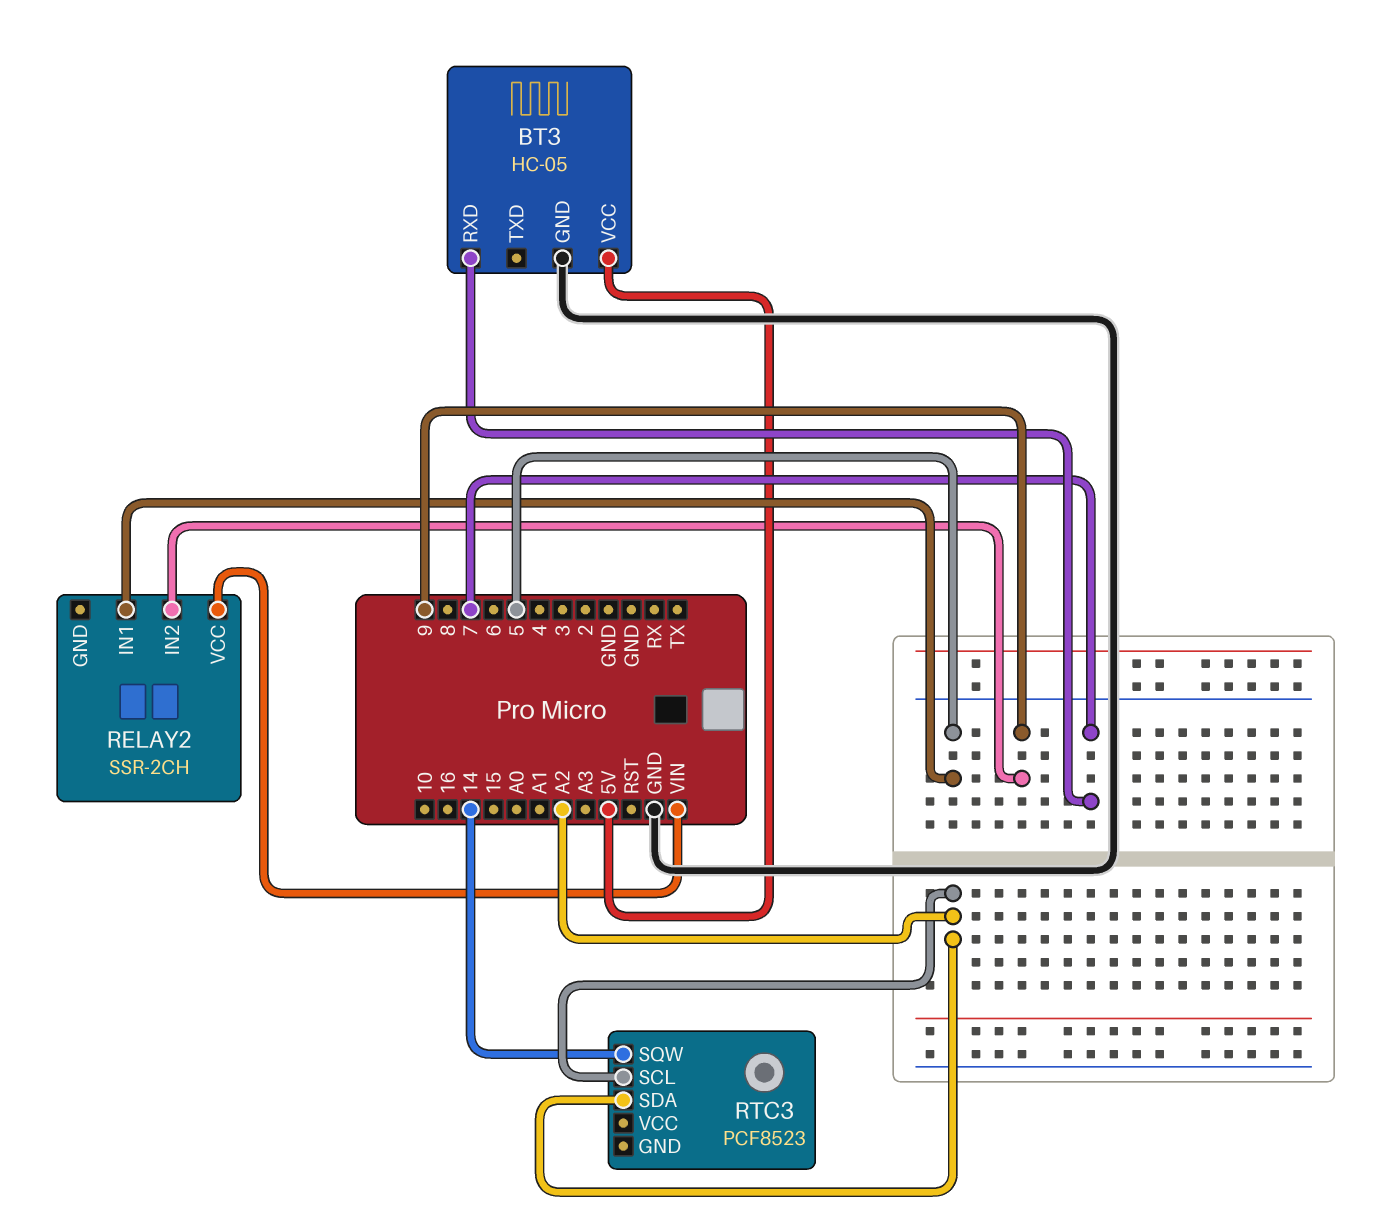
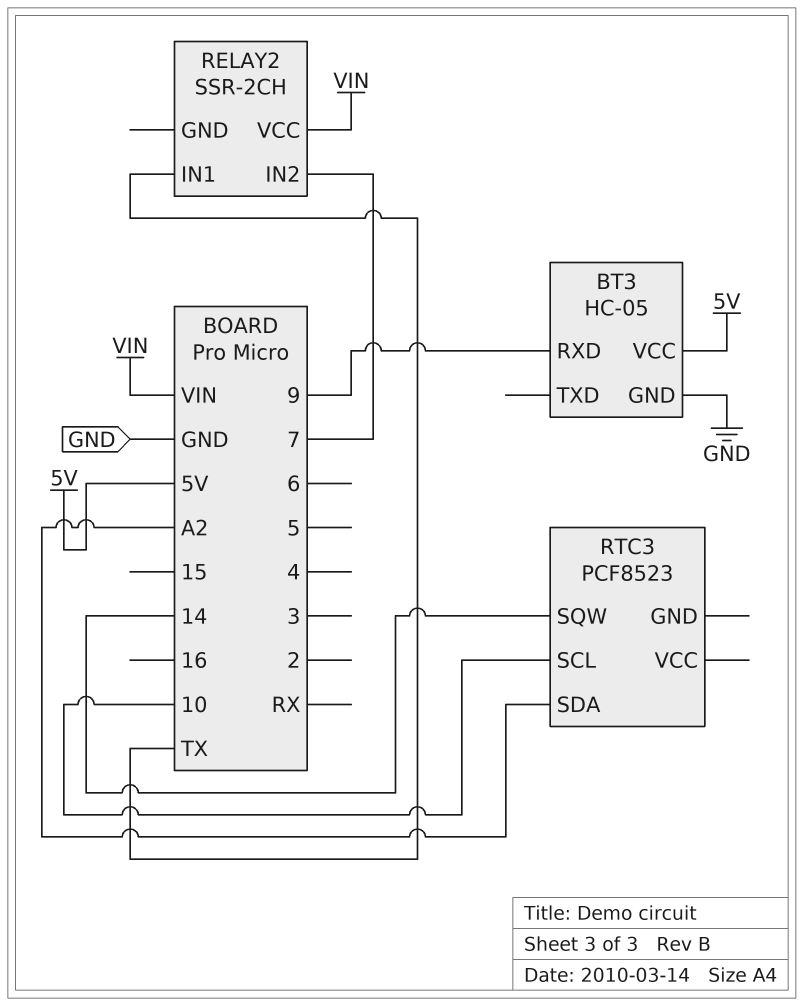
BT3 pin RXD: 7 -> 9
RELAY2 pin IN1: 5 -> TX
RELAY2 pin IN2: 9 -> 7
RTC3 pin SCL: A2 -> 10

